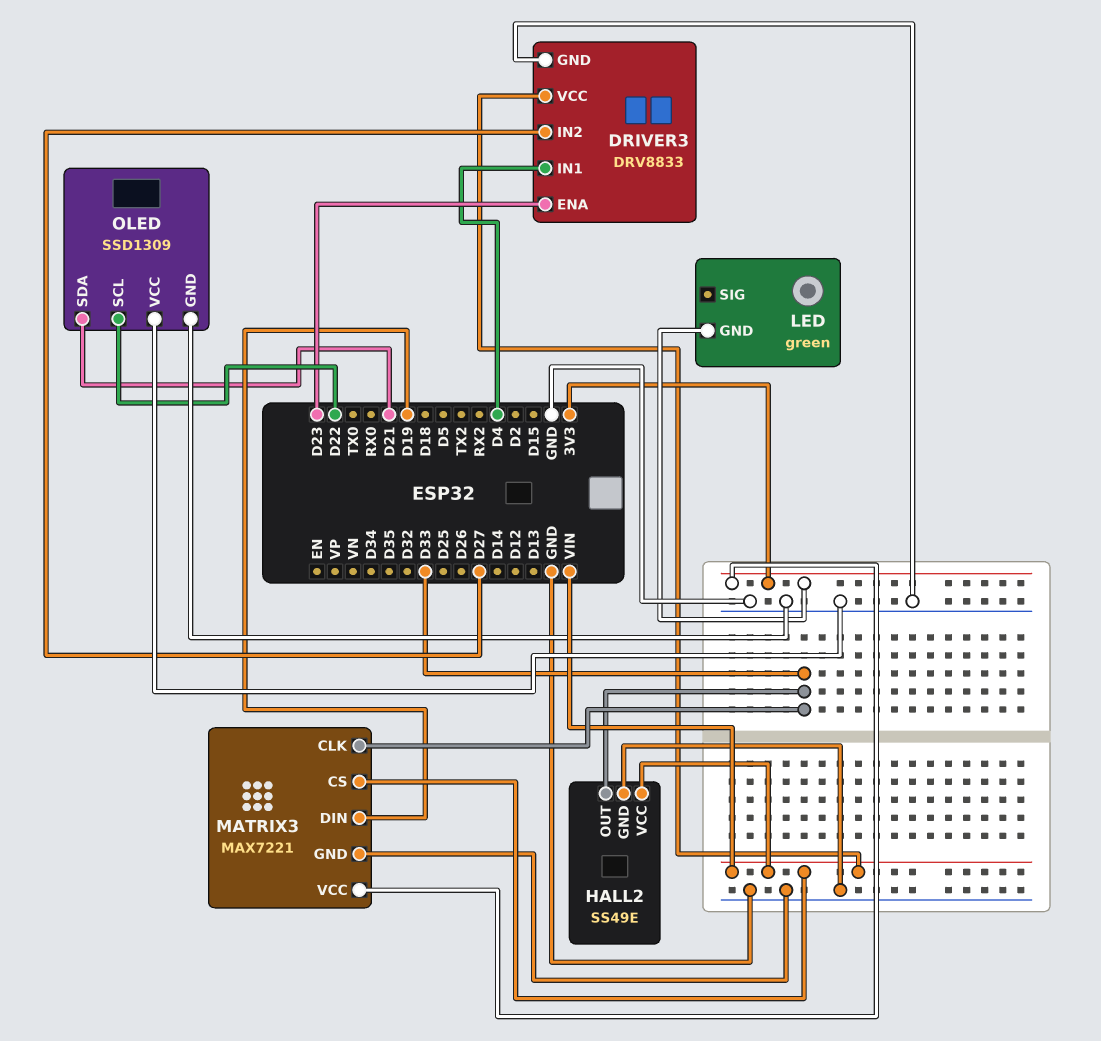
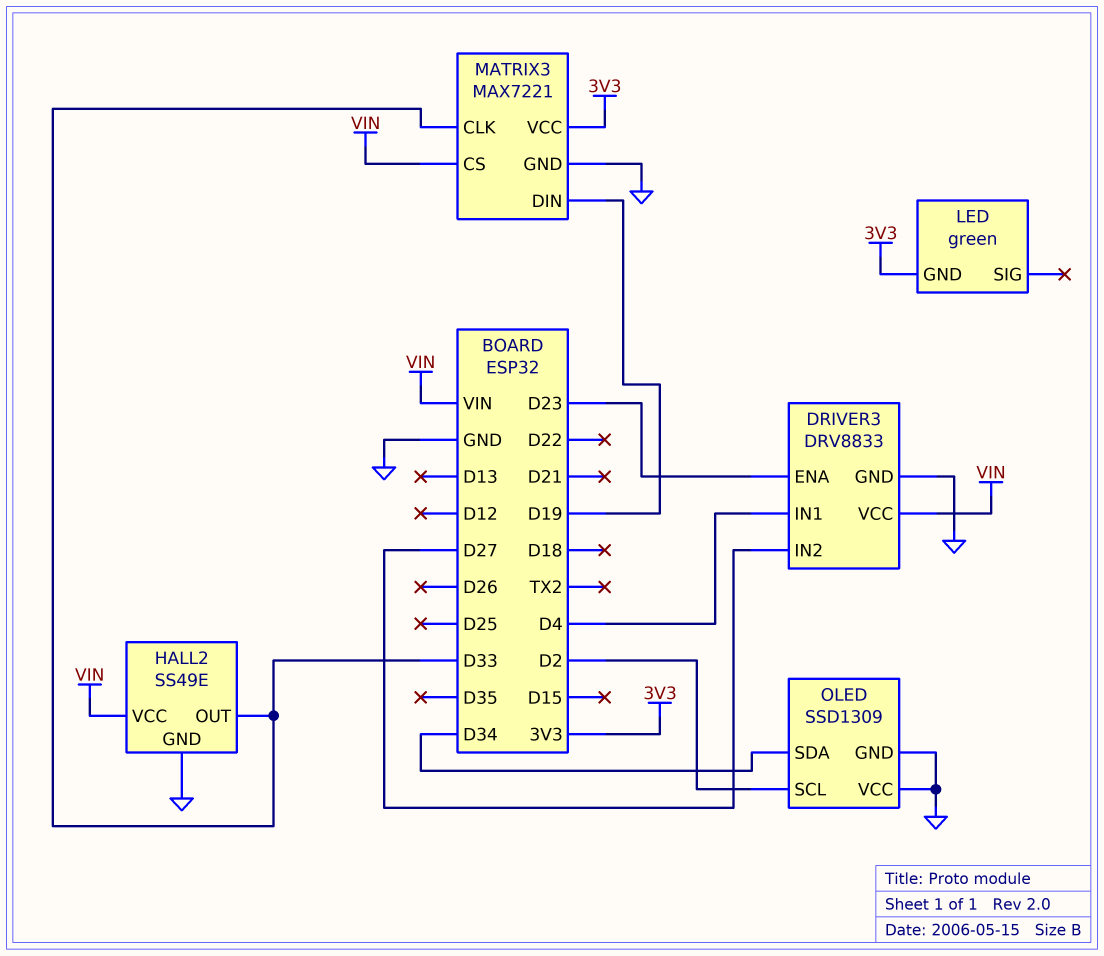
OLED pin SCL: D22 -> D2
OLED pin SDA: D21 -> D34

